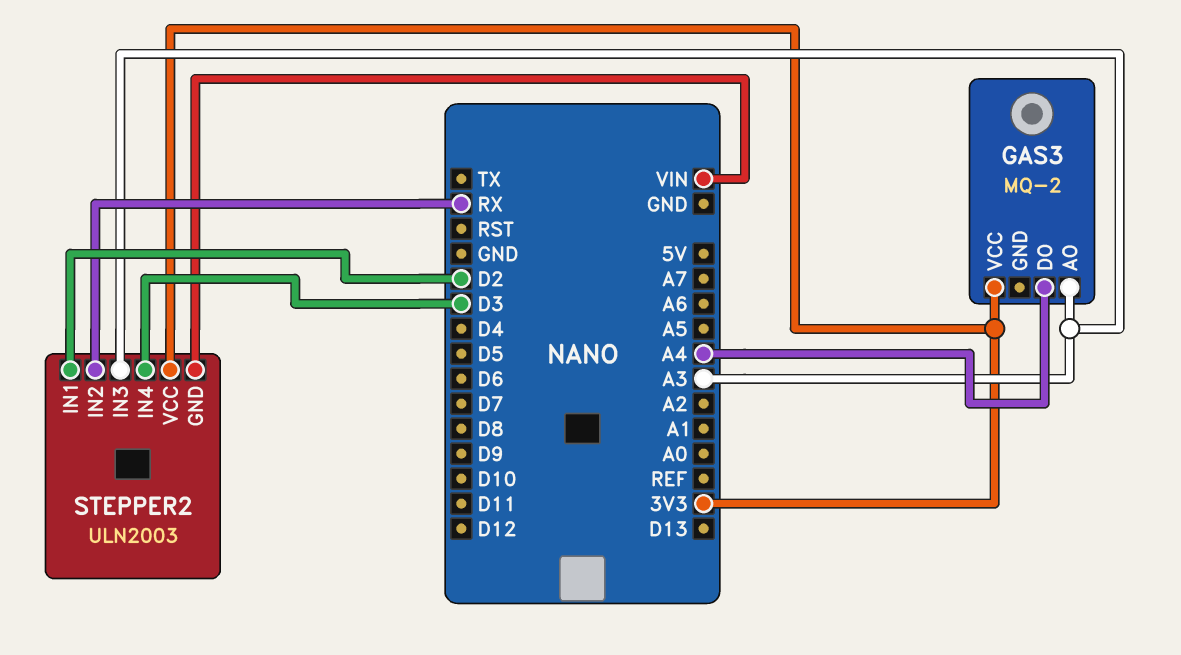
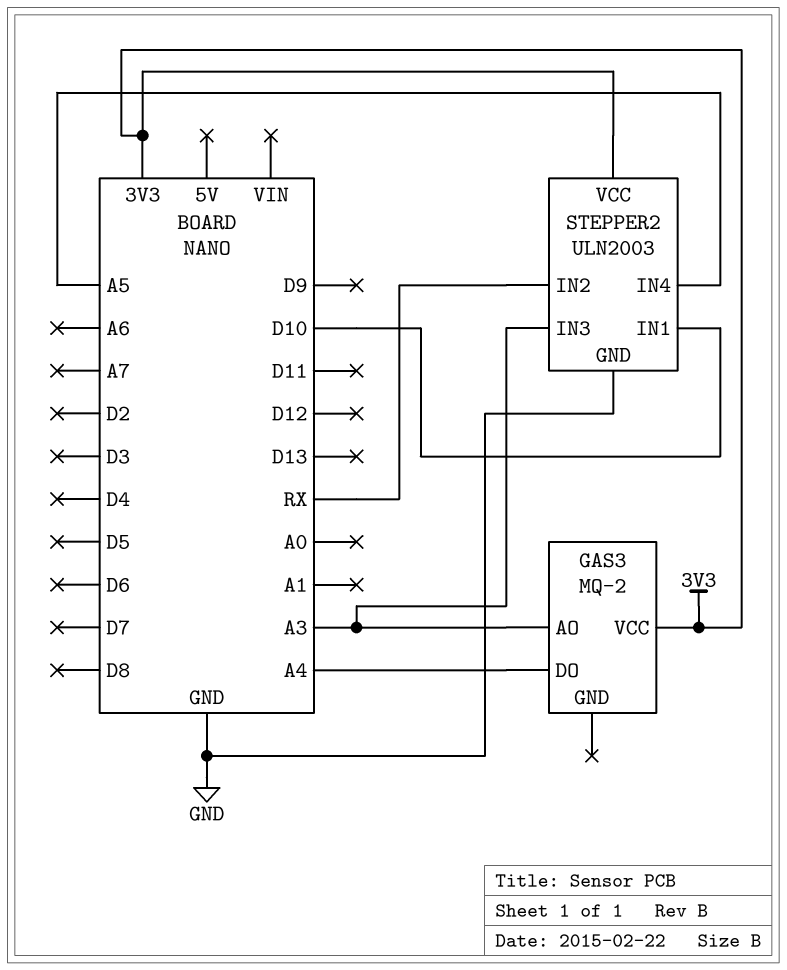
STEPPER2 pin GND: VIN -> GND
STEPPER2 pin IN1: D2 -> D10
STEPPER2 pin IN4: D3 -> A5

